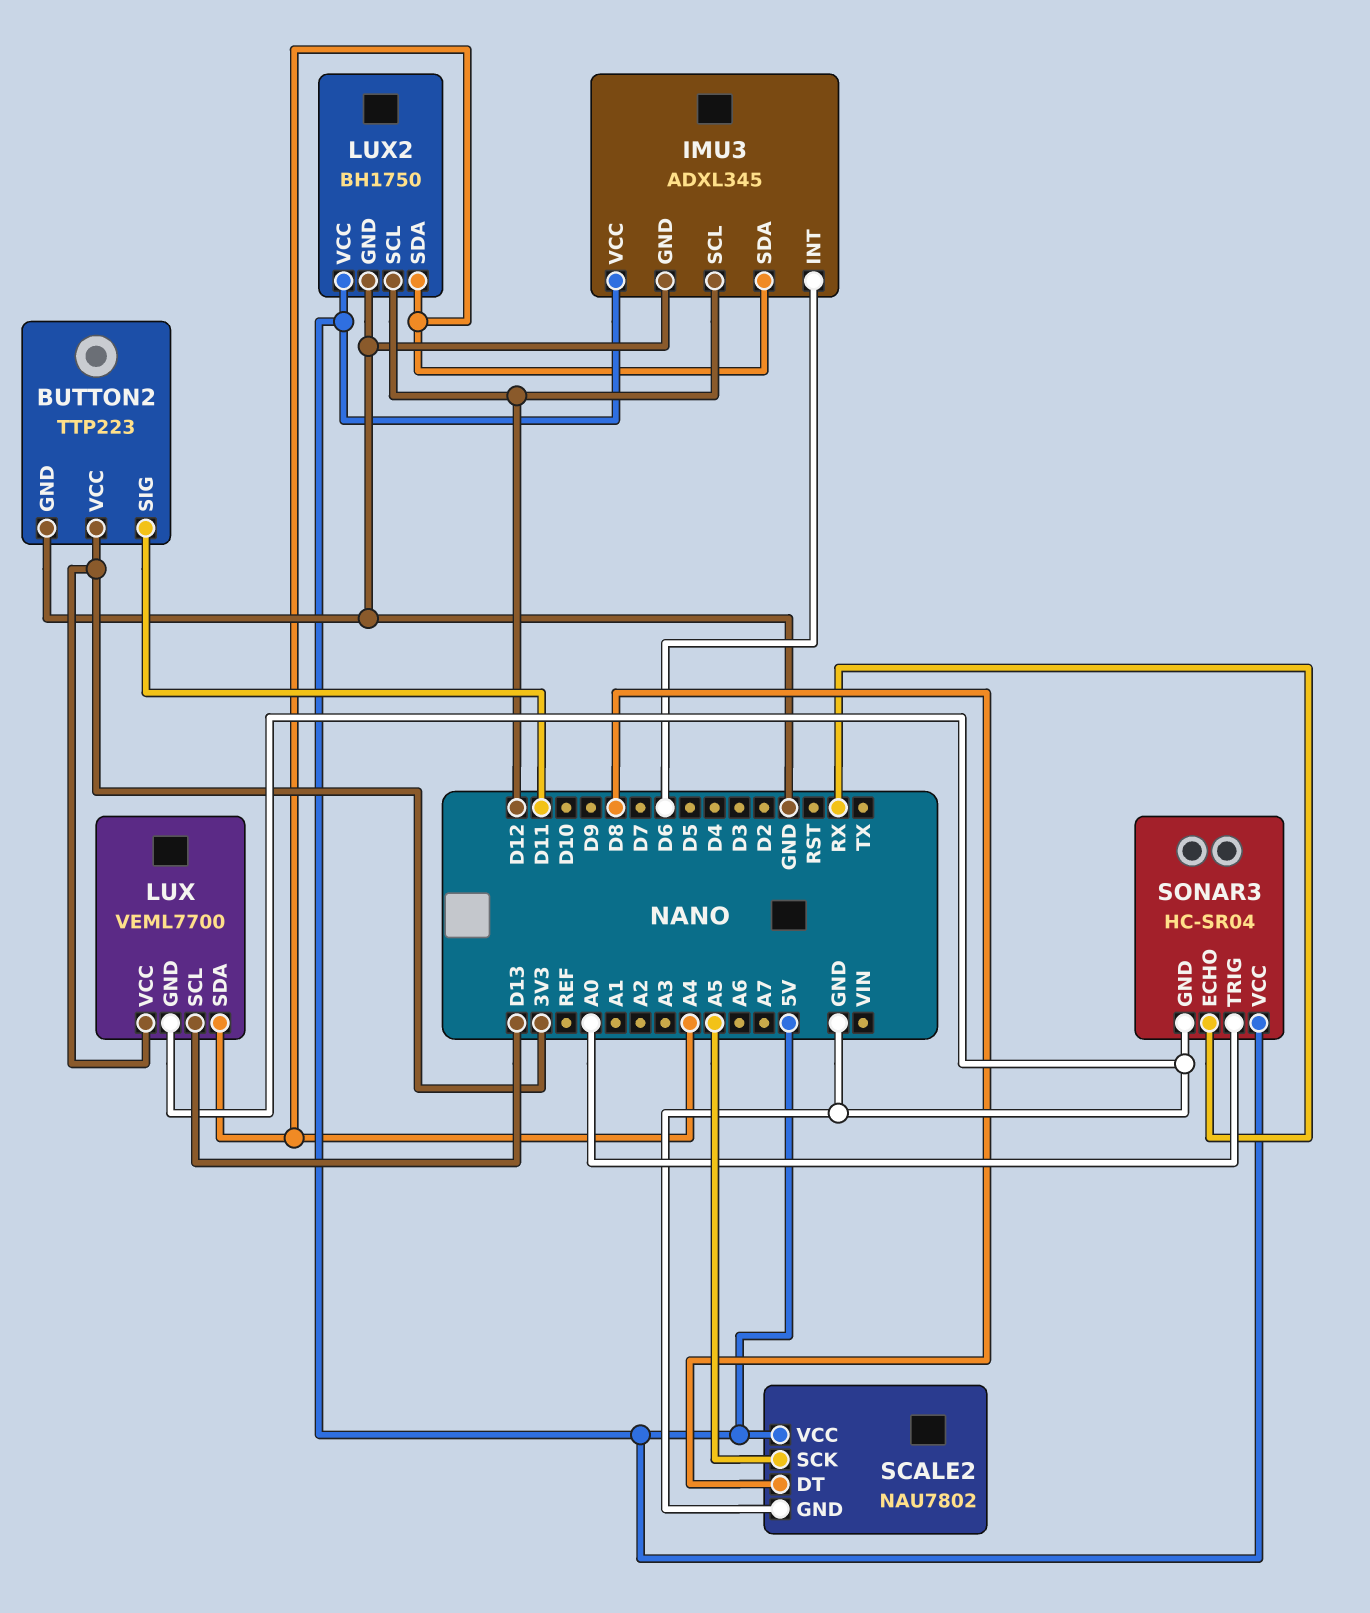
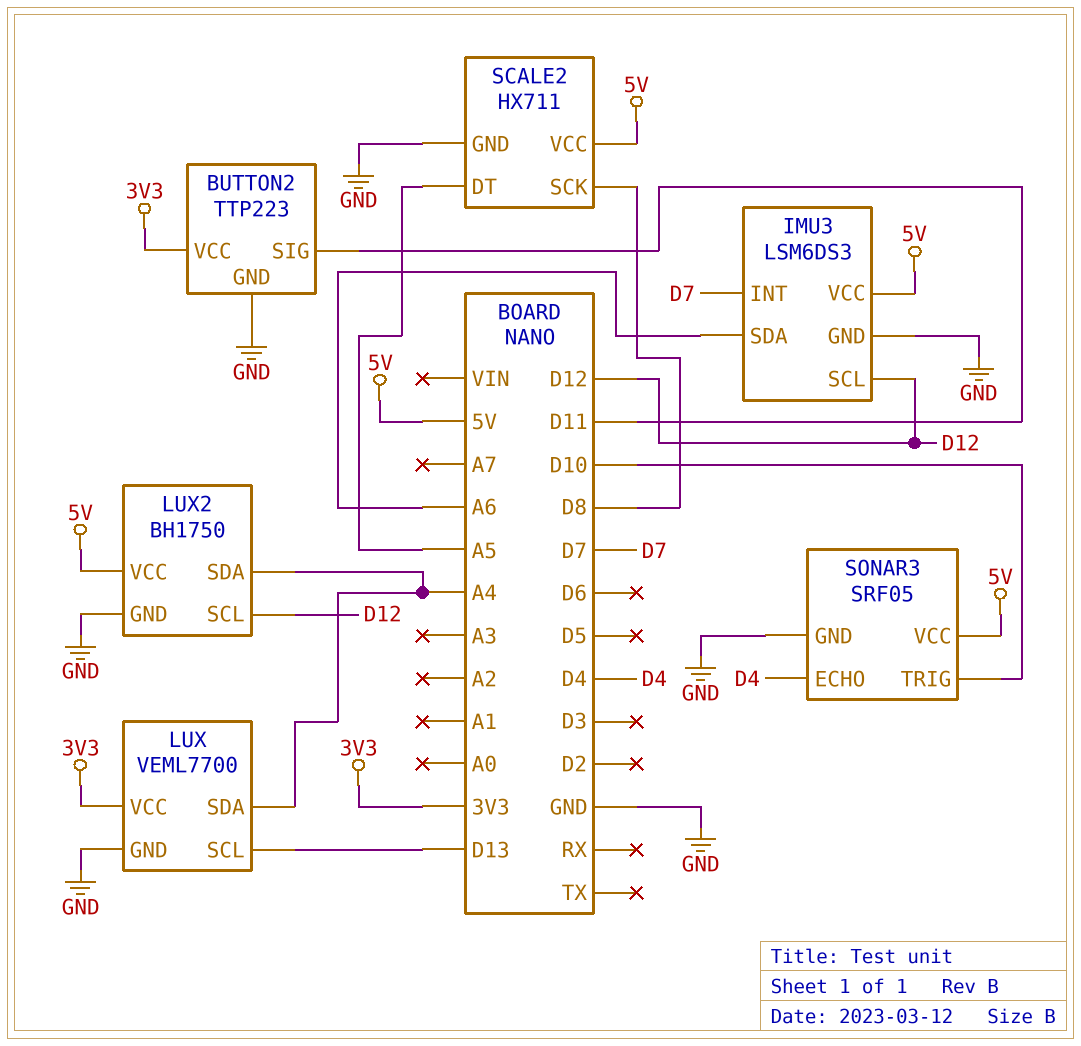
IMU3: ADXL345 -> LSM6DS3
IMU3 pin INT: D6 -> D7
IMU3 pin SDA: A4 -> A6
SCALE2: NAU7802 -> HX711
SCALE2 pin DT: D8 -> A5
SCALE2 pin SCK: A5 -> D8
SONAR3: HC-SR04 -> SRF05
SONAR3 pin ECHO: RX -> D4
SONAR3 pin TRIG: A0 -> D10

